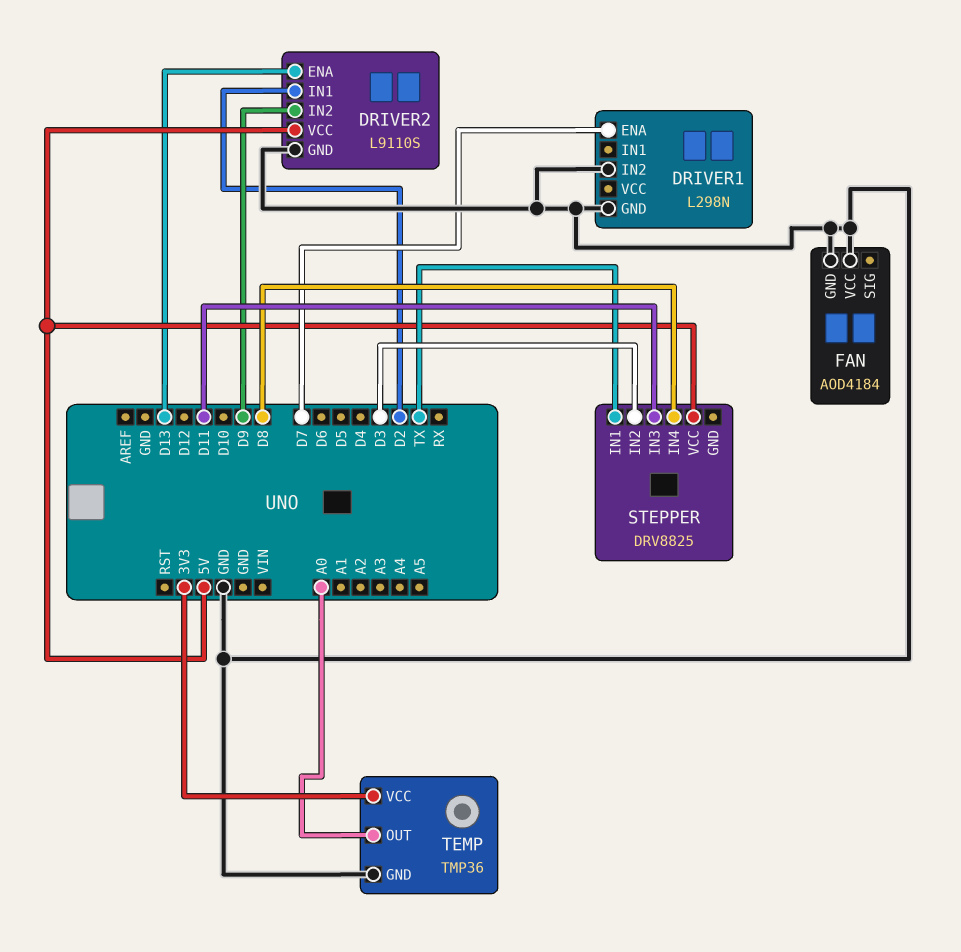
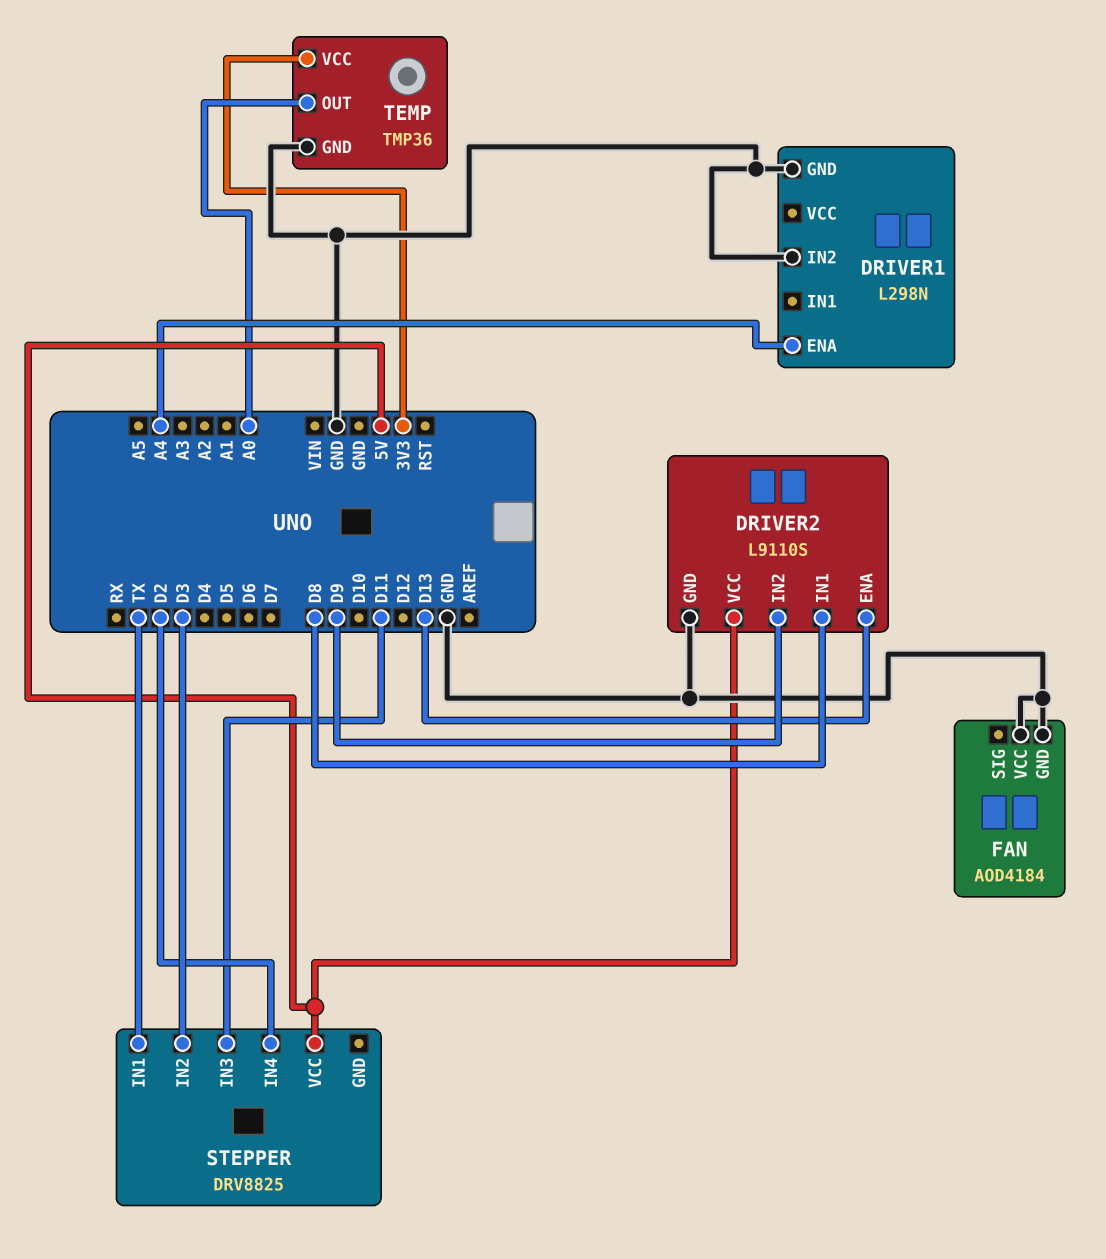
DRIVER1 pin ENA: D7 -> A4
DRIVER2 pin IN1: D2 -> D8
STEPPER pin IN4: D8 -> D2

